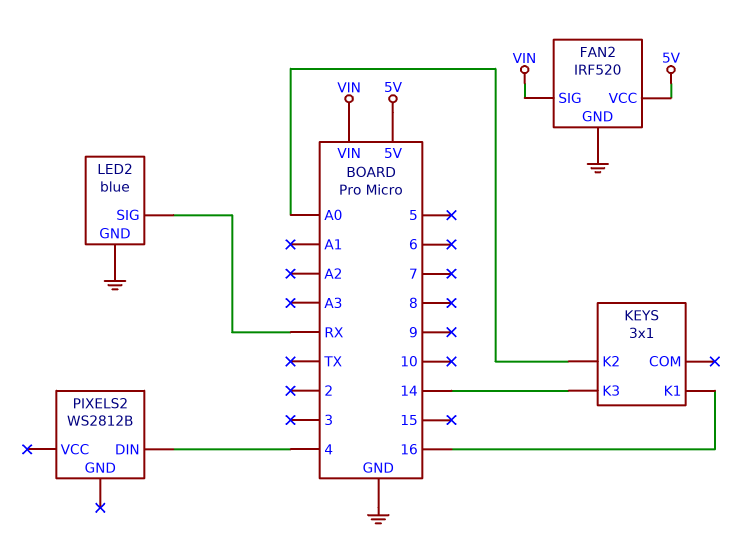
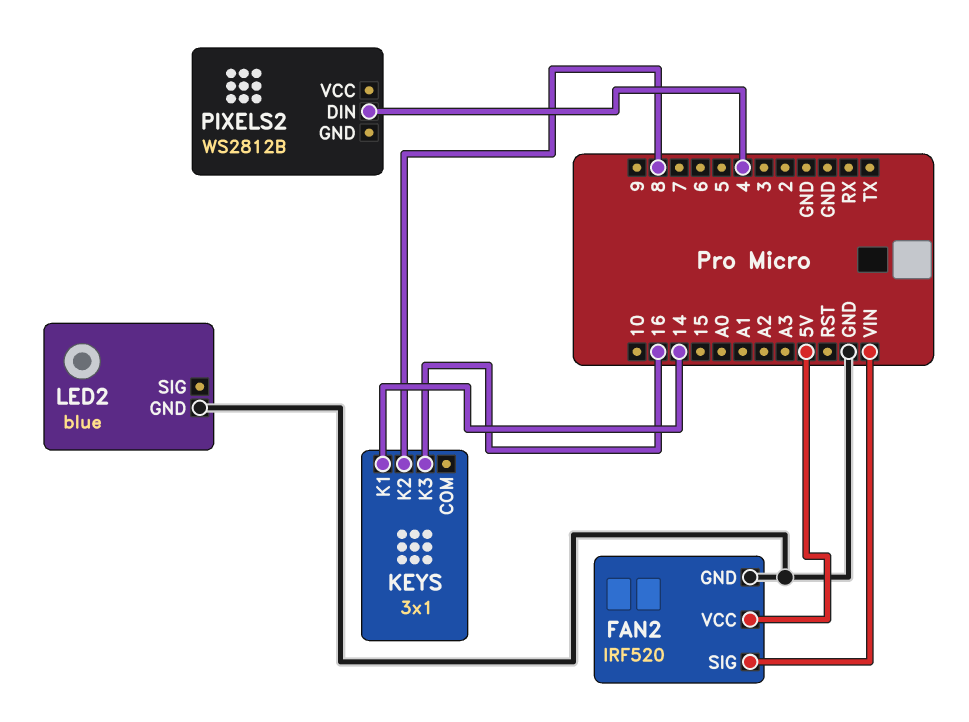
KEYS pin K1: 16 -> 14
KEYS pin K2: A0 -> 8
KEYS pin K3: 14 -> 16
LED2 pin SIG: RX -> none

